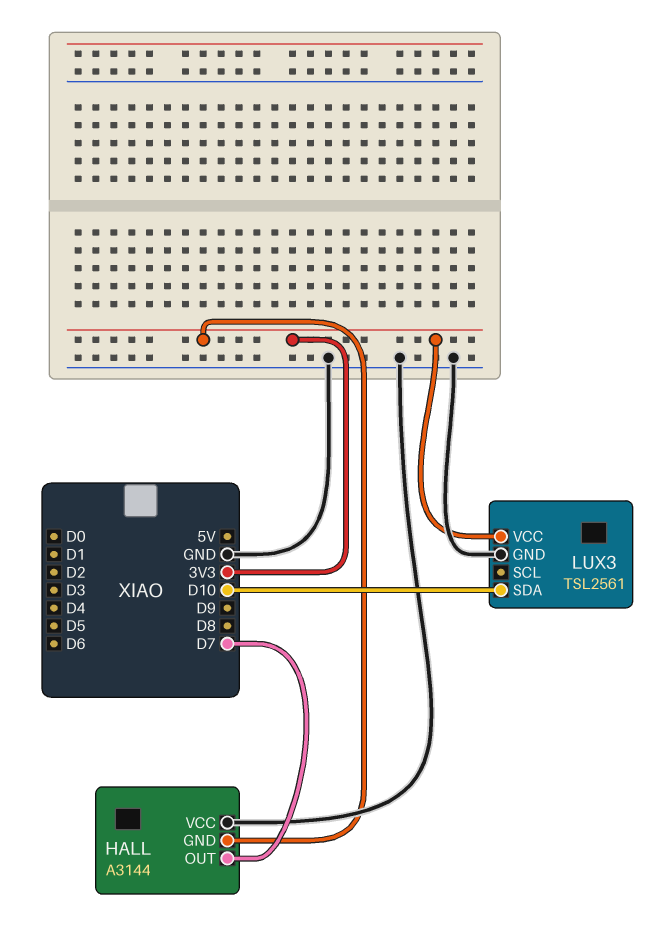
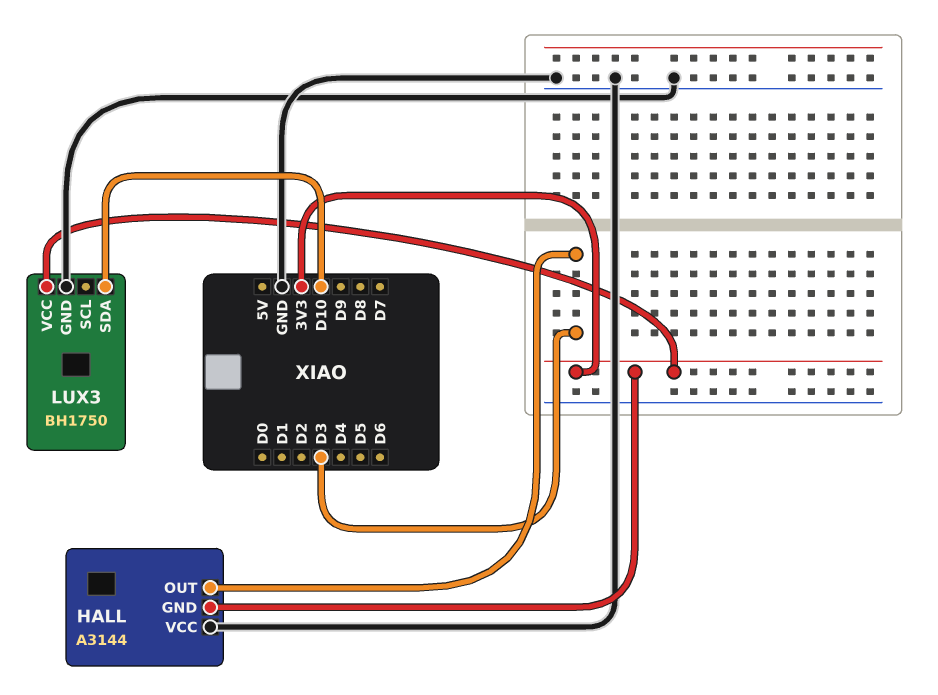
HALL pin OUT: D7 -> D3
LUX3: TSL2561 -> BH1750

